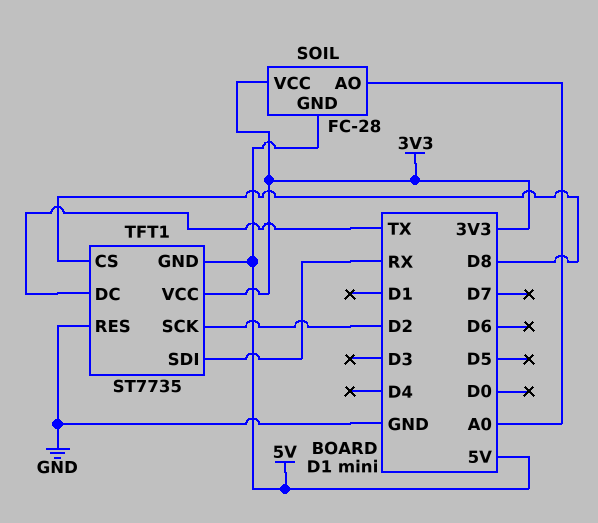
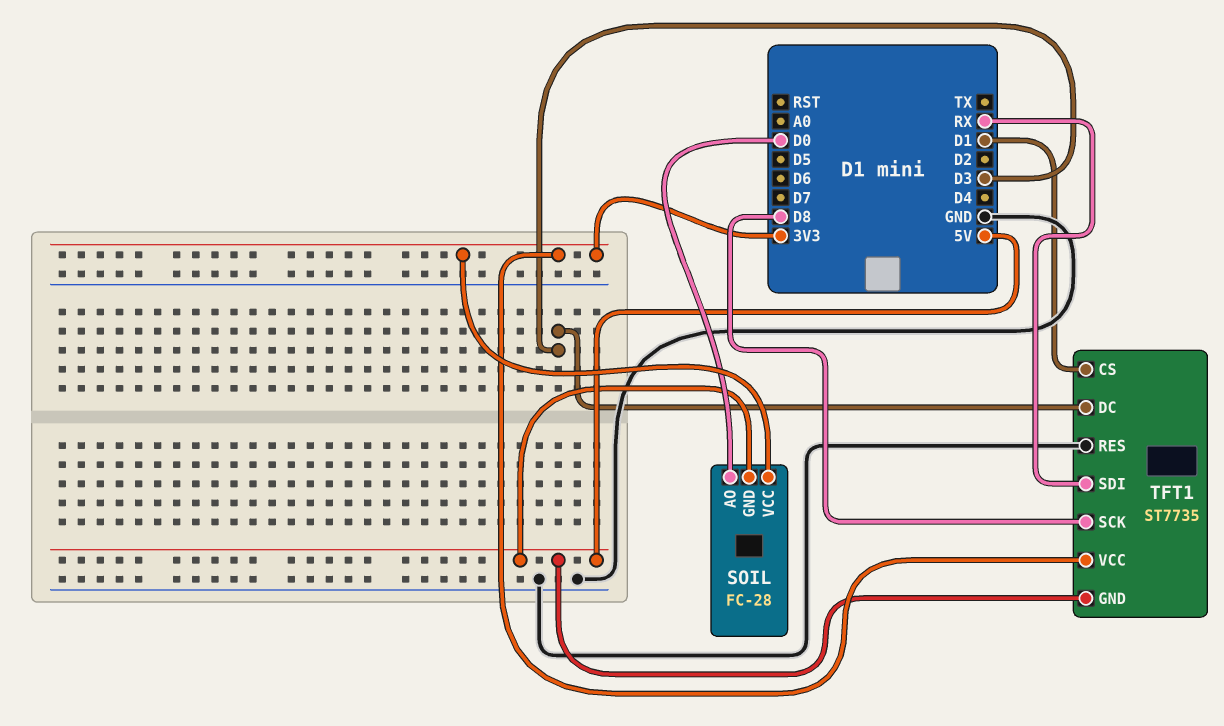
SOIL pin AO: A0 -> D0
TFT1 pin CS: D8 -> D1
TFT1 pin DC: TX -> D3
TFT1 pin SCK: D2 -> D8

